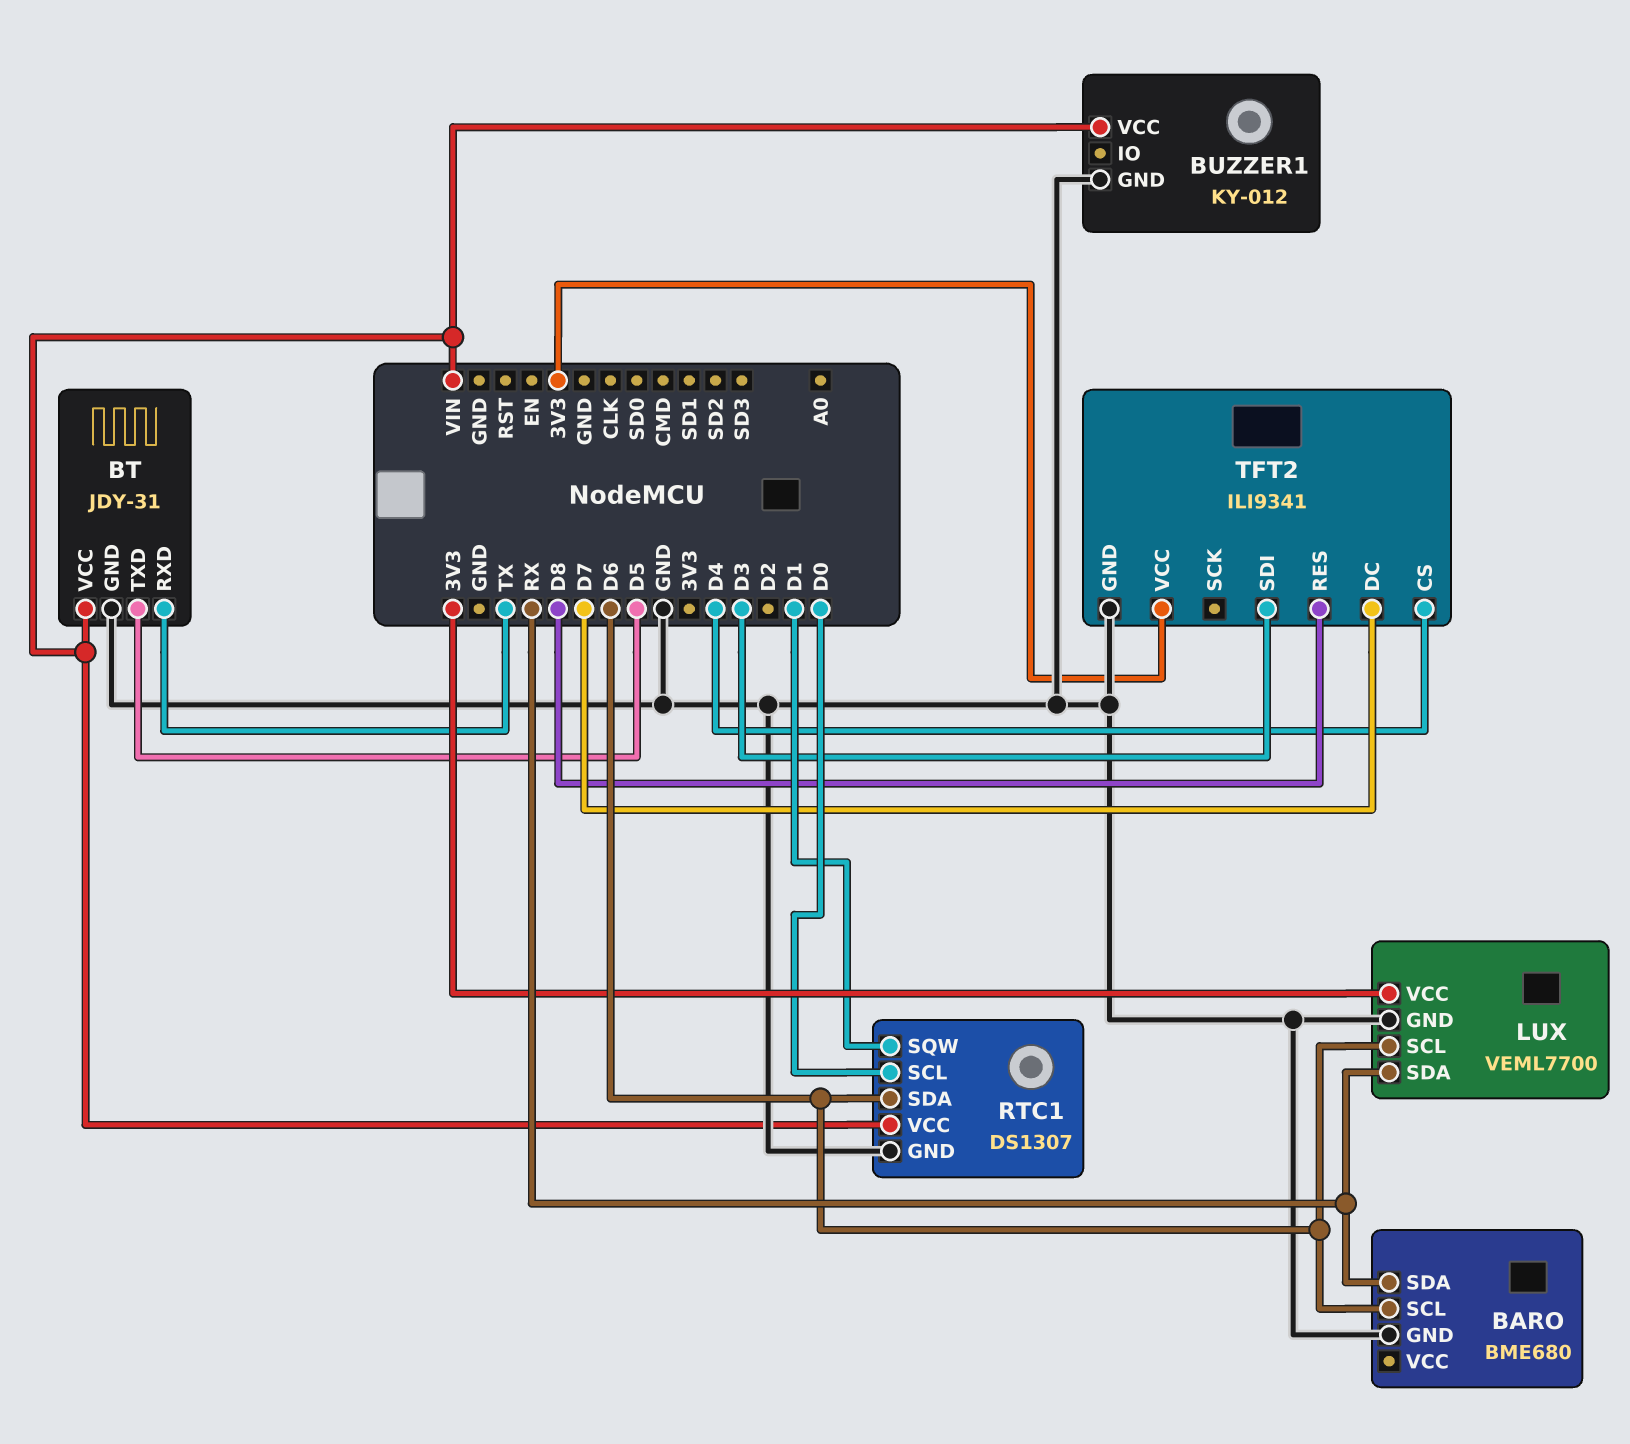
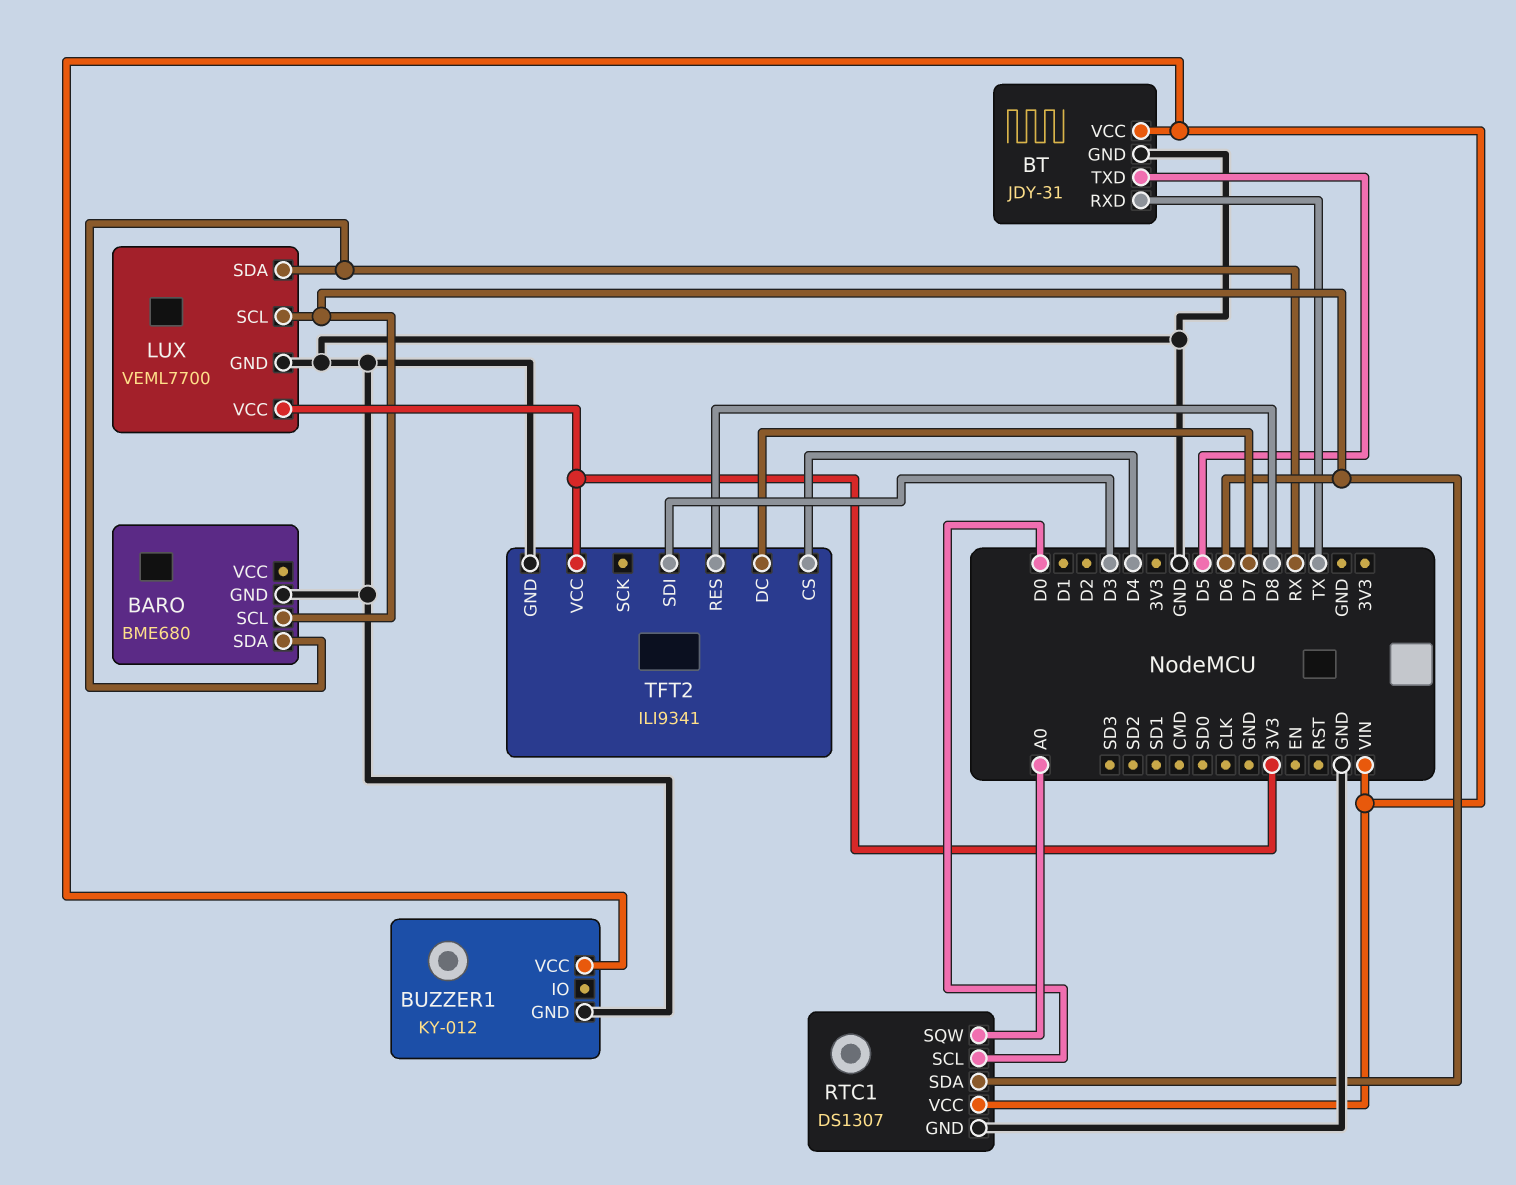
RTC1 pin SQW: D1 -> A0

